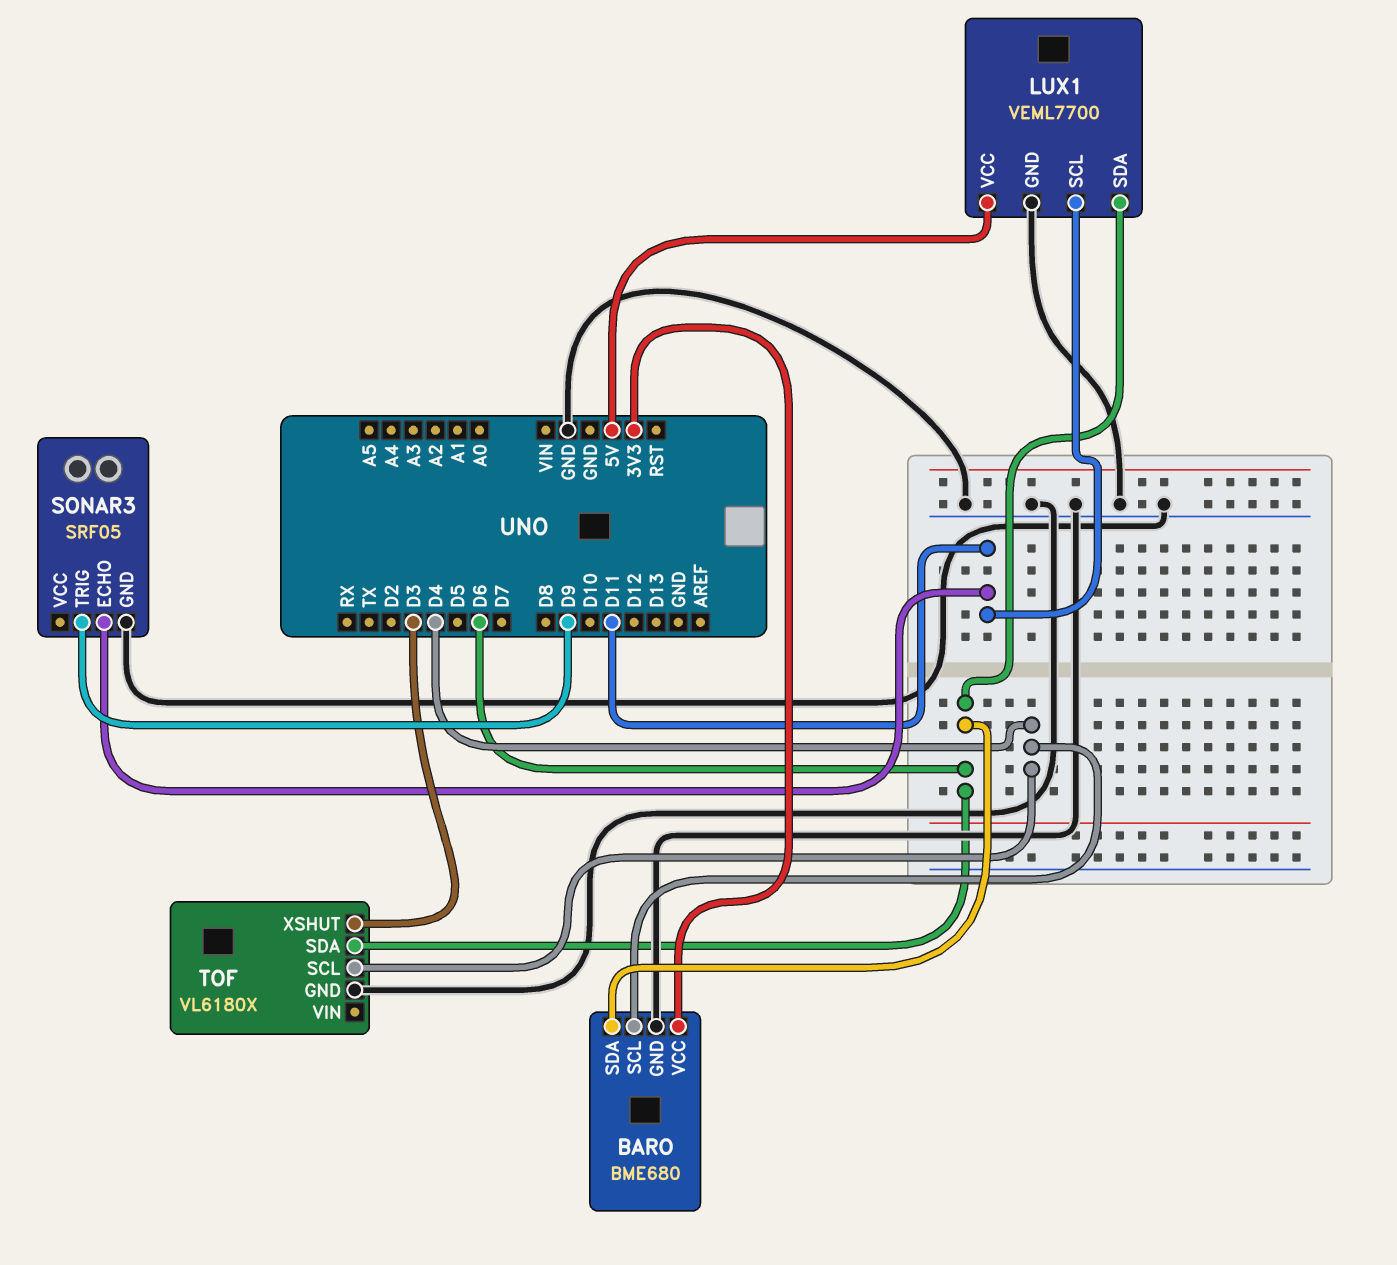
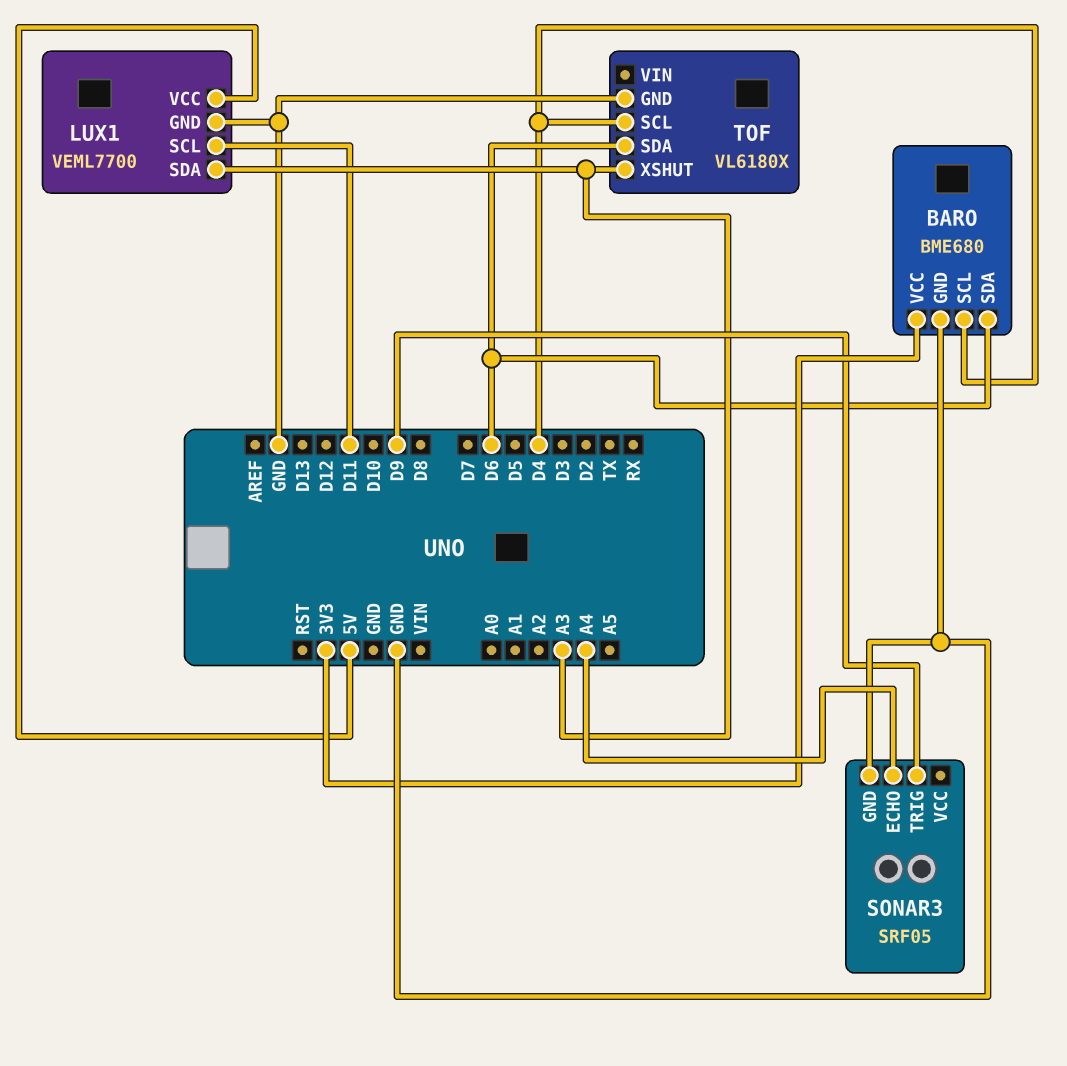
LUX1 pin SDA: D6 -> A3
SONAR3 pin ECHO: D11 -> A4
TOF pin XSHUT: D3 -> A3

